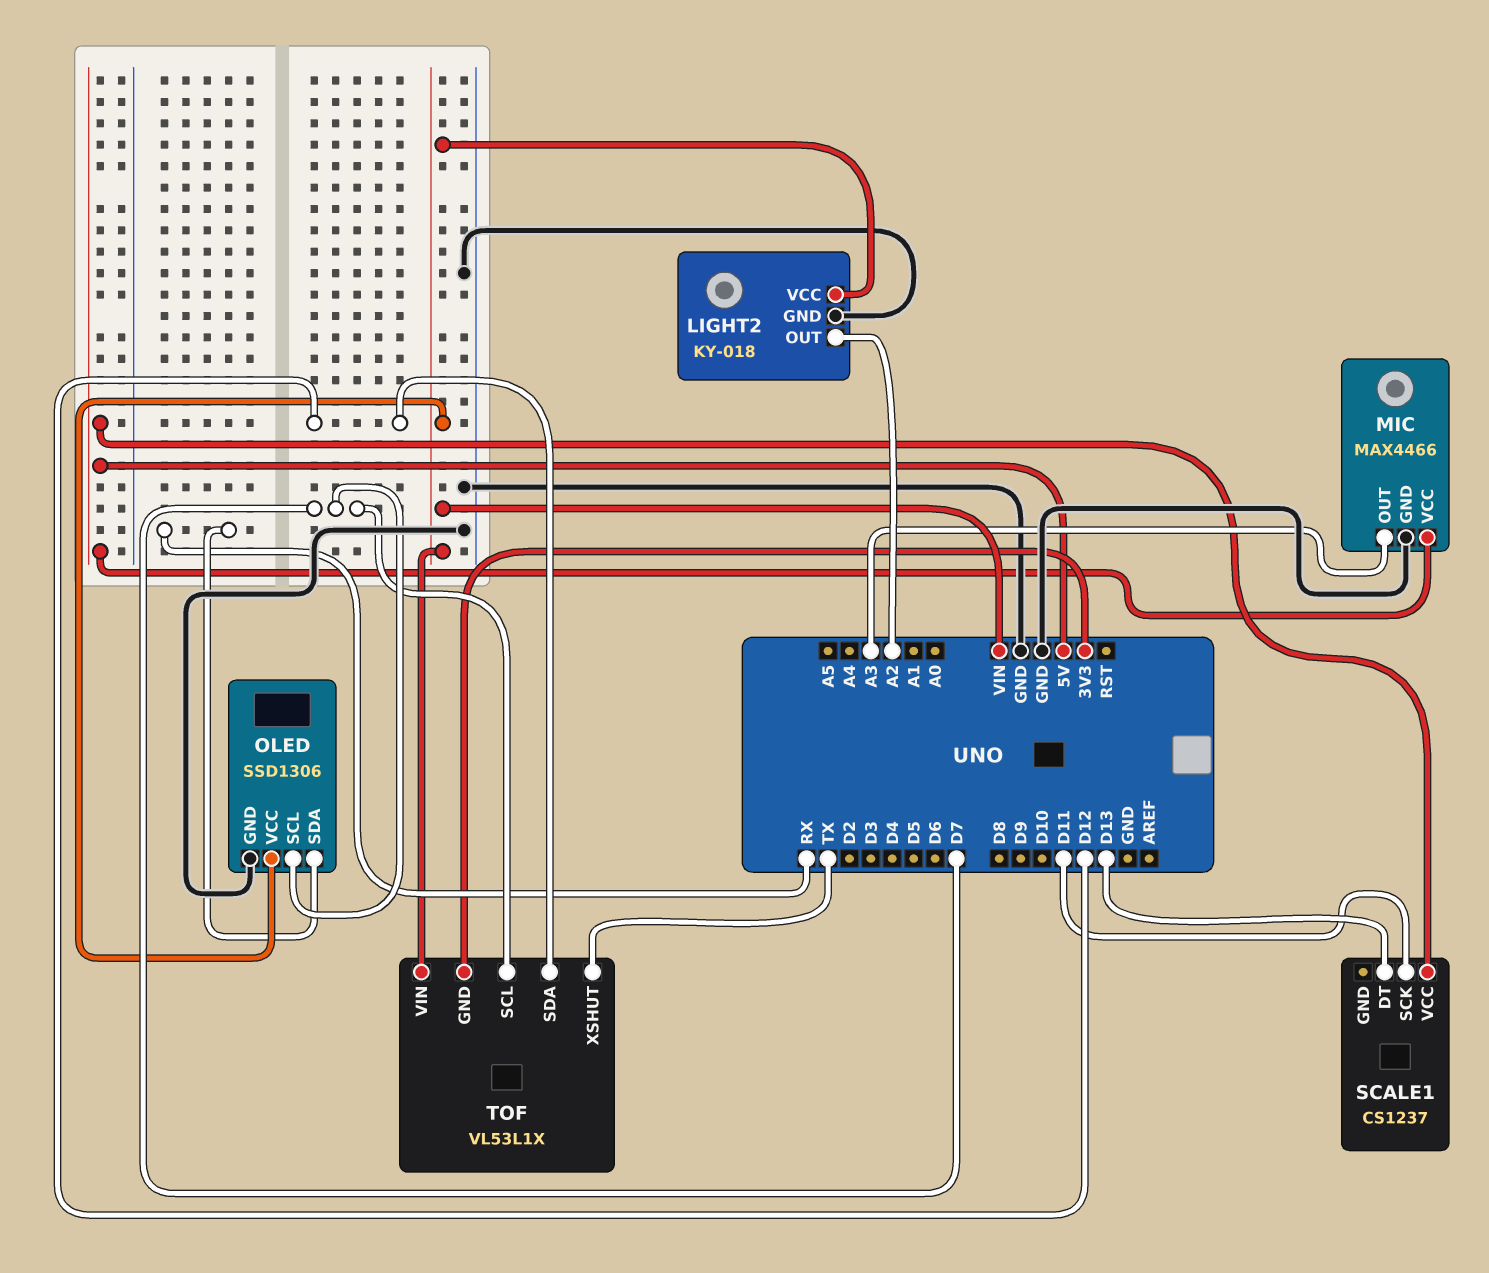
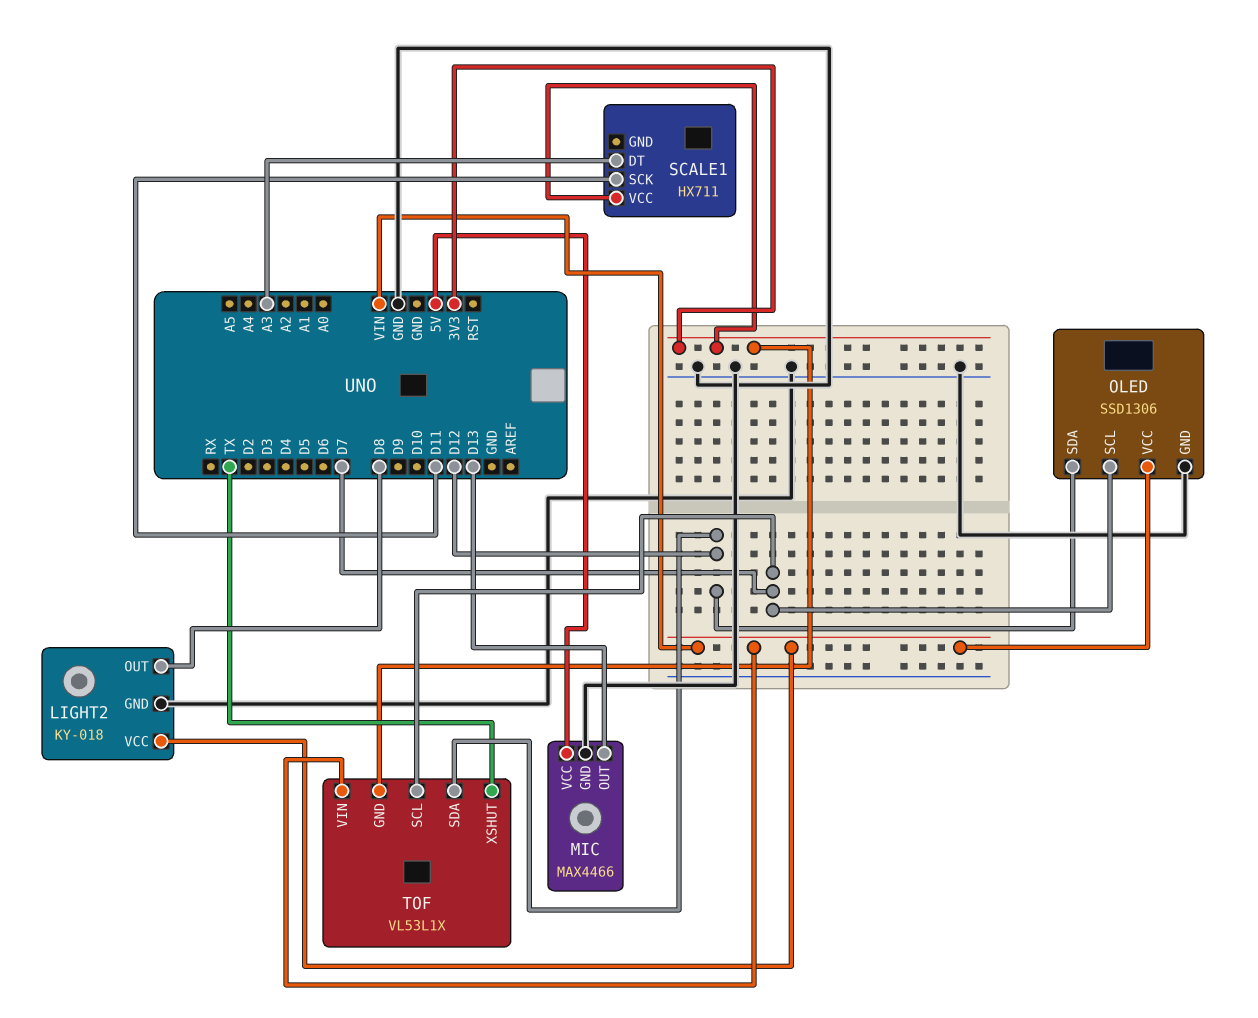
LIGHT2 pin OUT: A2 -> D8
MIC pin OUT: A3 -> D13
OLED pin SDA: RX -> D12
SCALE1: CS1237 -> HX711
SCALE1 pin DT: D13 -> A3
SCALE1 pin VCC: 5V -> 3V3

